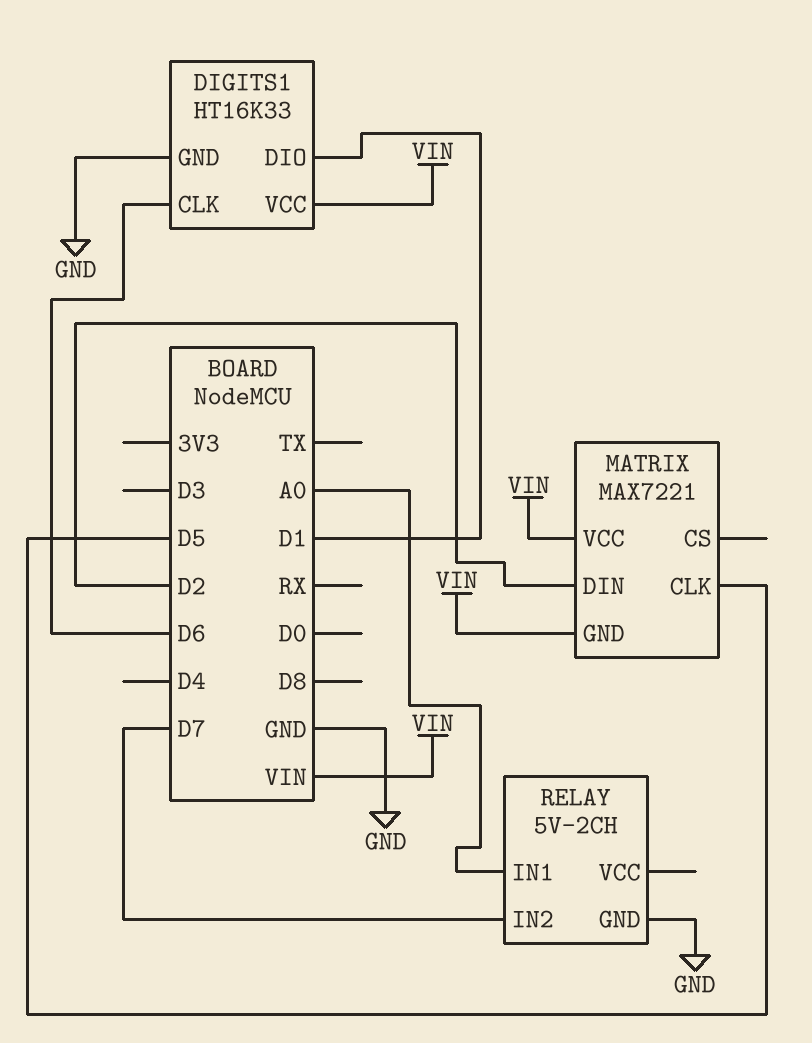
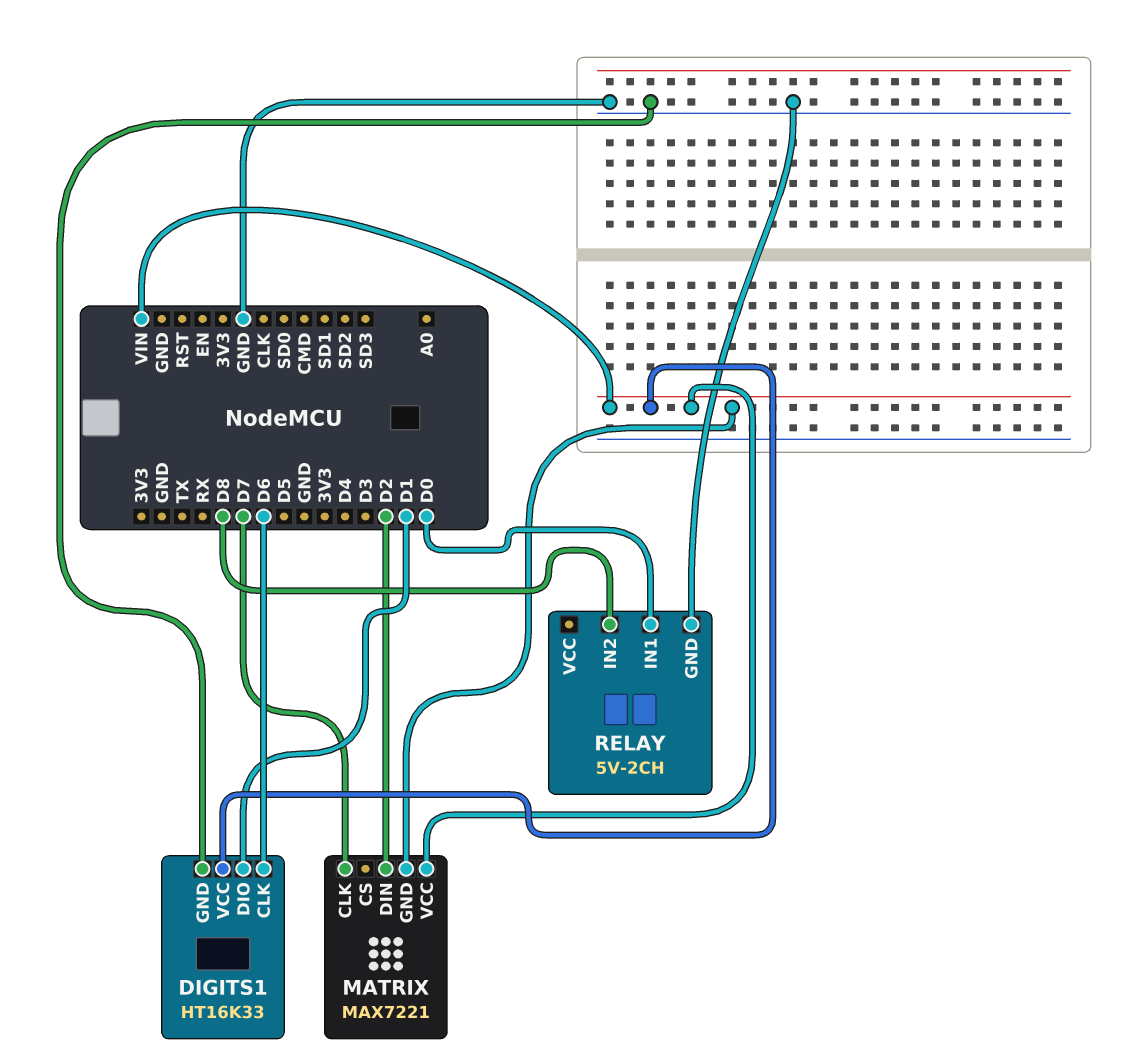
MATRIX pin CLK: D5 -> D7
RELAY pin IN1: A0 -> D0
RELAY pin IN2: D7 -> D8

